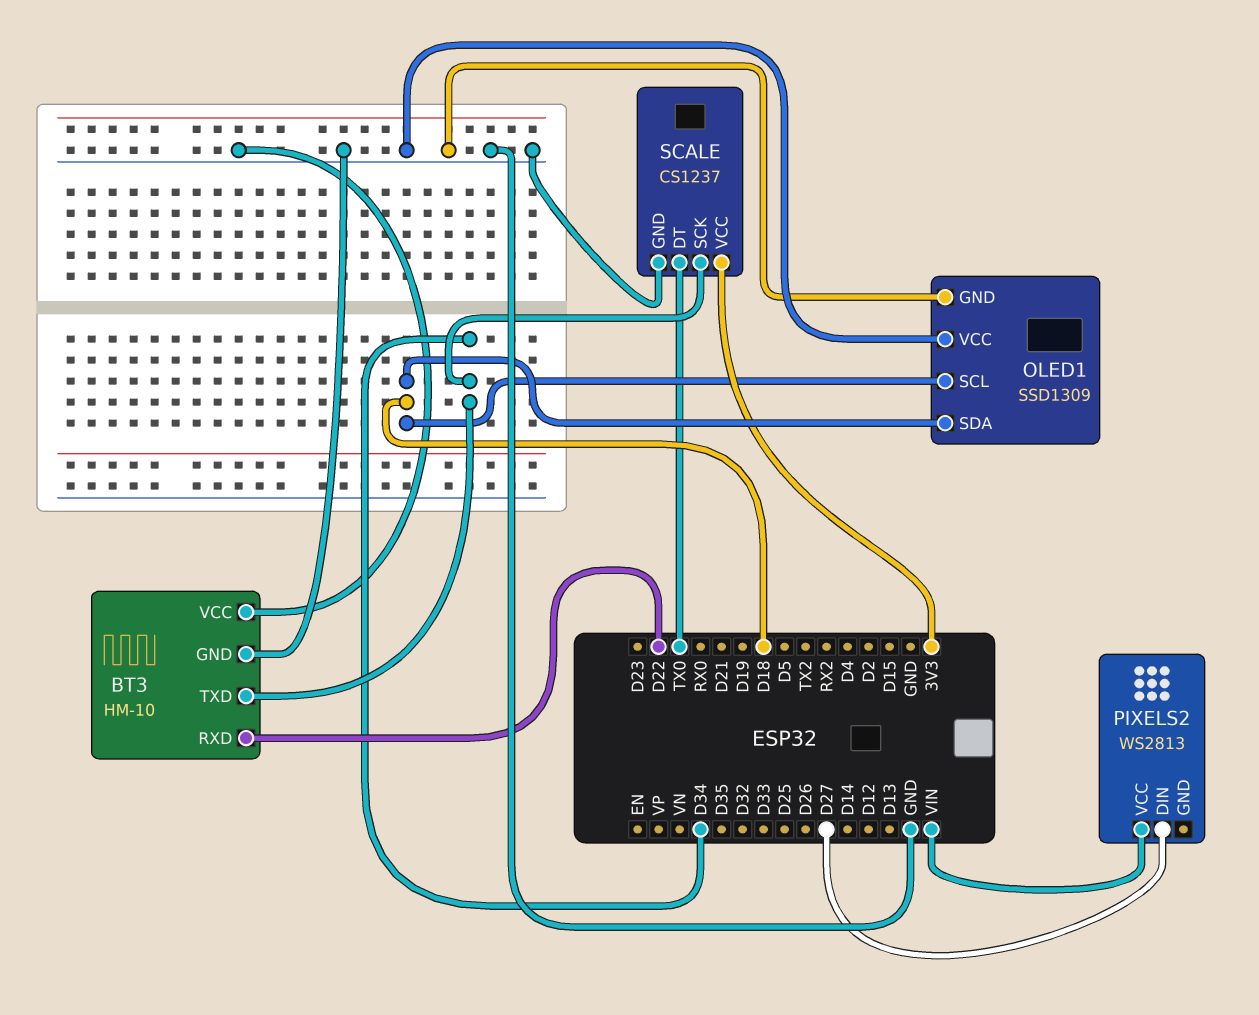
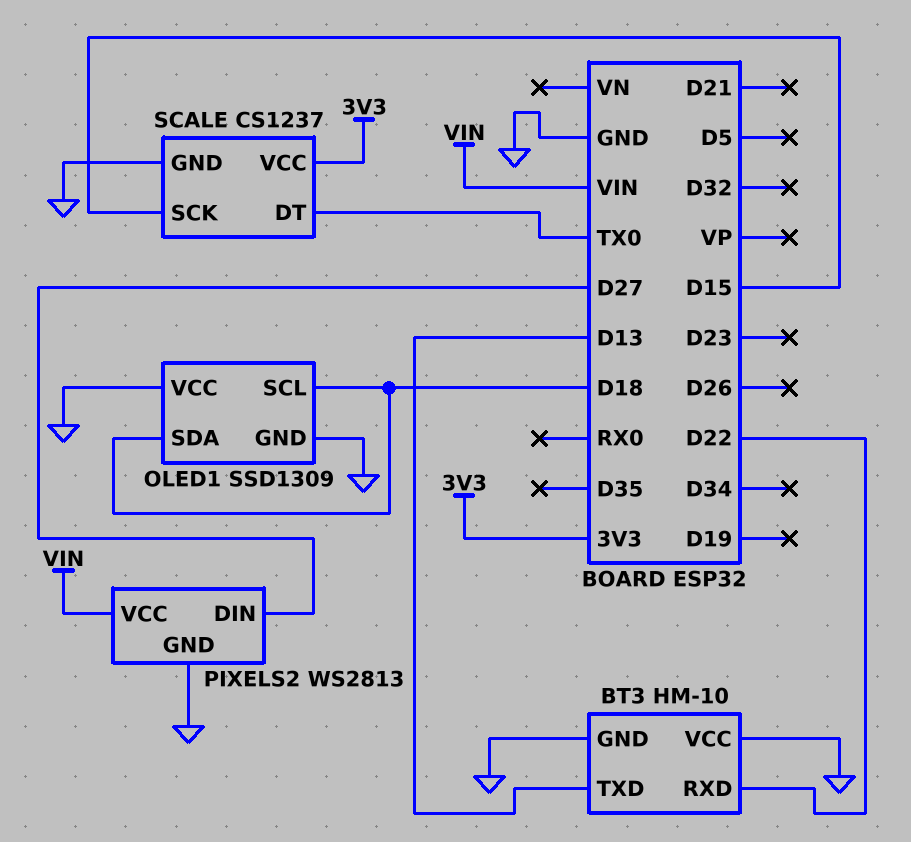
BT3 pin TXD: D34 -> D13
PIXELS2 pin GND: none -> GND
SCALE pin SCK: D34 -> D15

